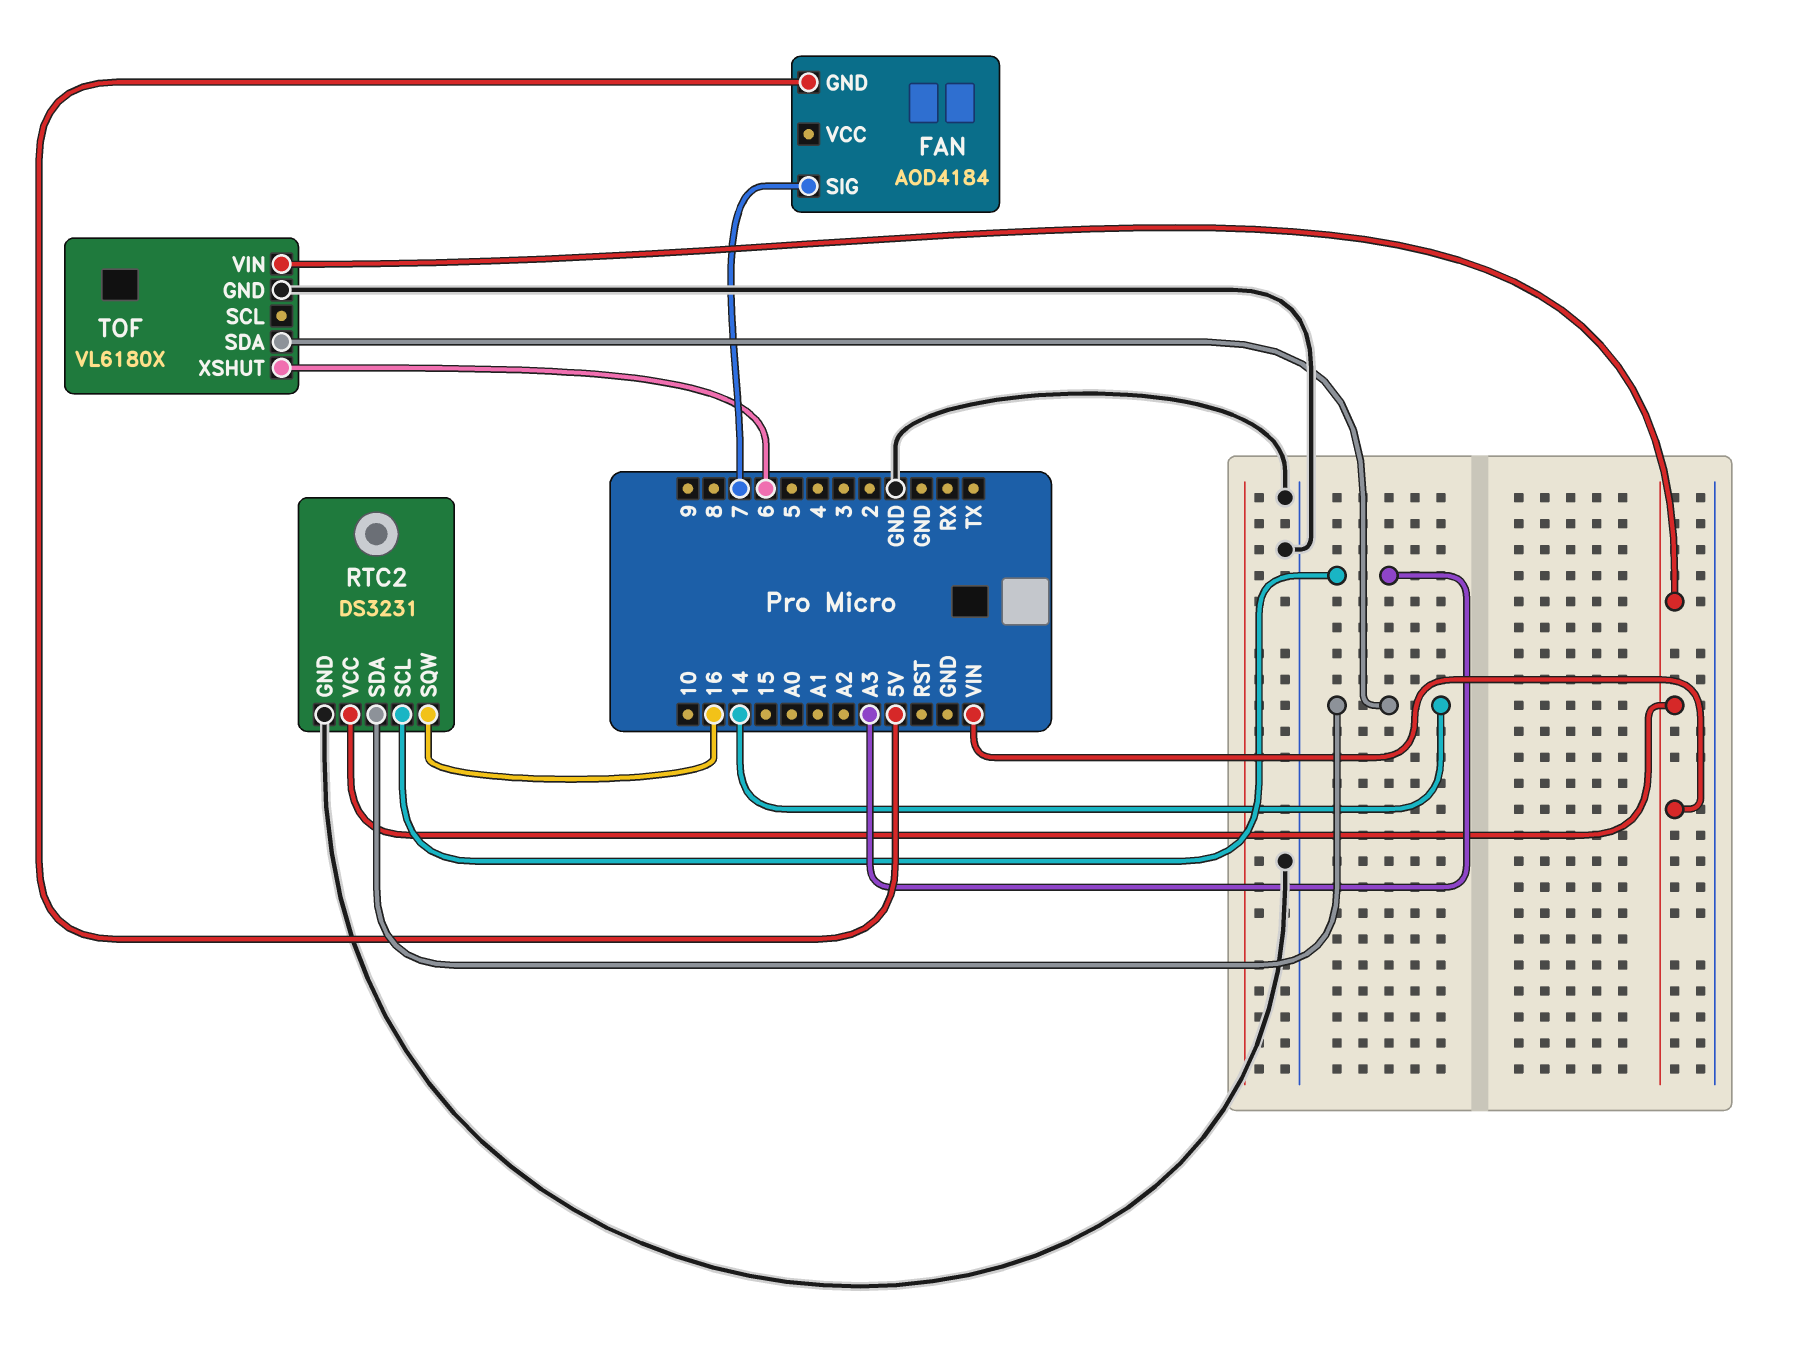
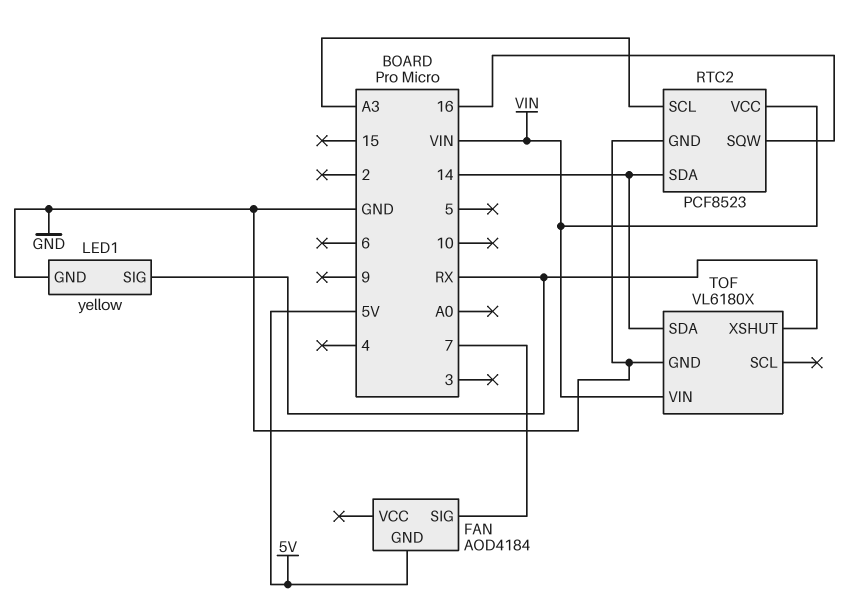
LED1: none -> yellow
LED1 pin GND: none -> GND
LED1 pin SIG: none -> RX
RTC2: DS3231 -> PCF8523
TOF pin XSHUT: 6 -> RX

